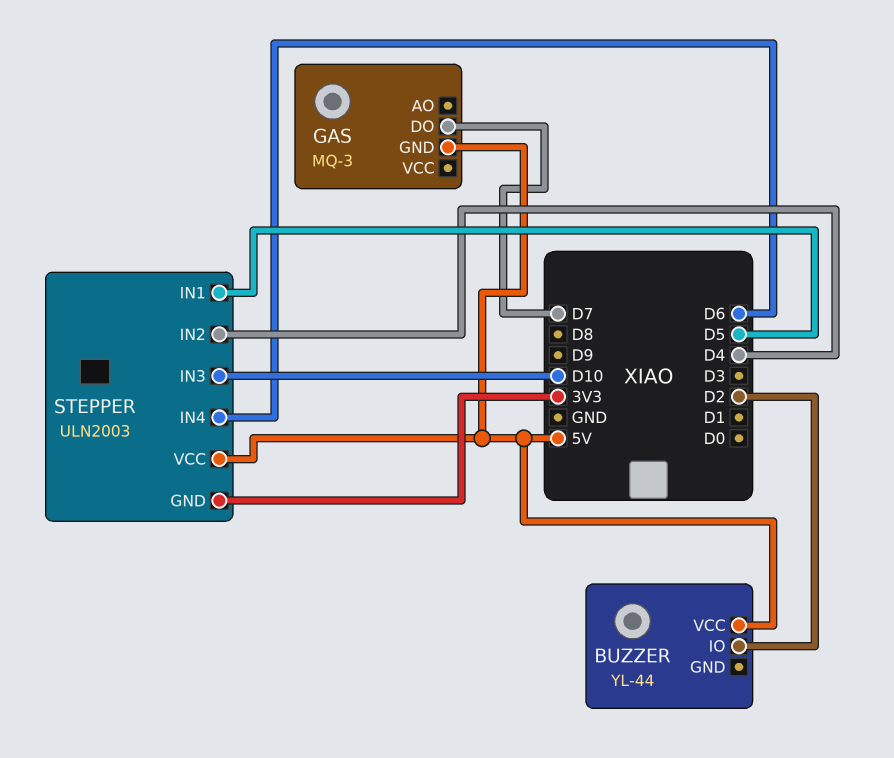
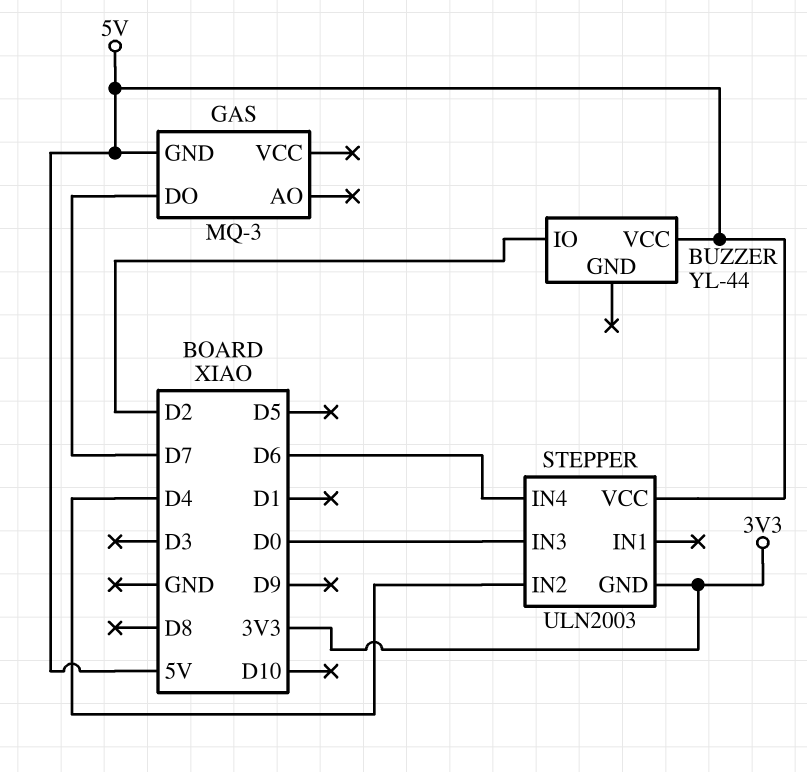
STEPPER pin IN1: D5 -> none
STEPPER pin IN3: D10 -> D0

